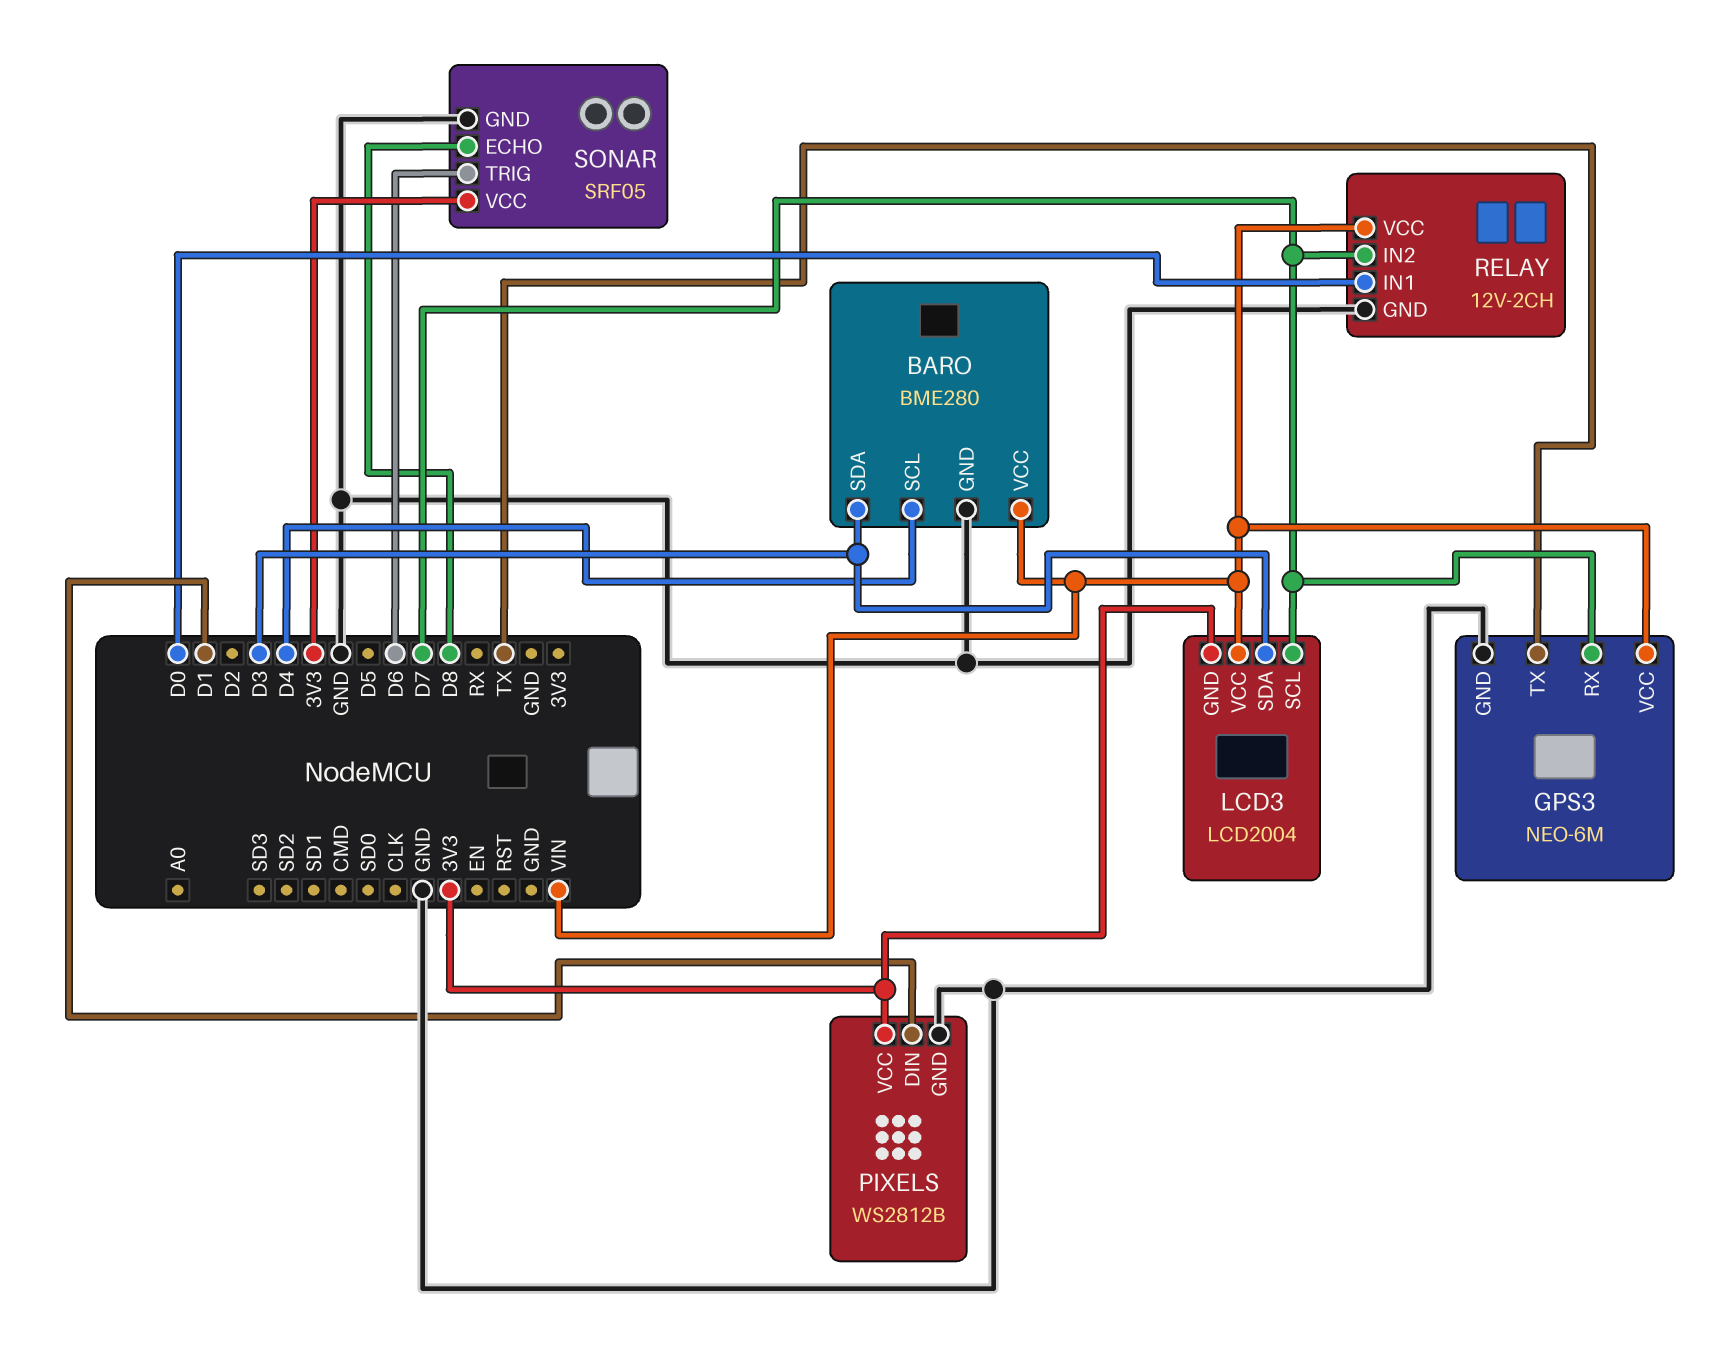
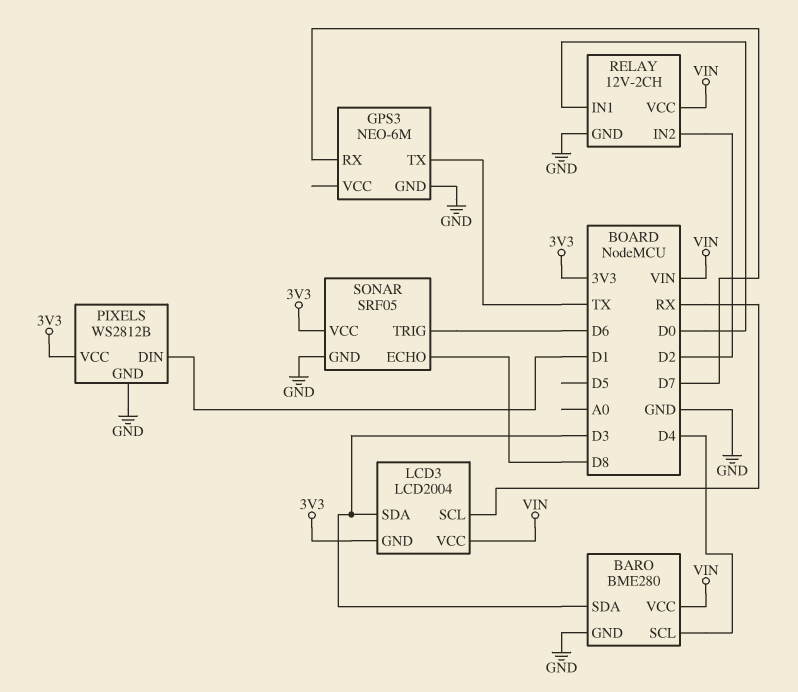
GPS3 pin VCC: VIN -> none
LCD3 pin SCL: D7 -> RX
RELAY pin IN2: D7 -> D2

